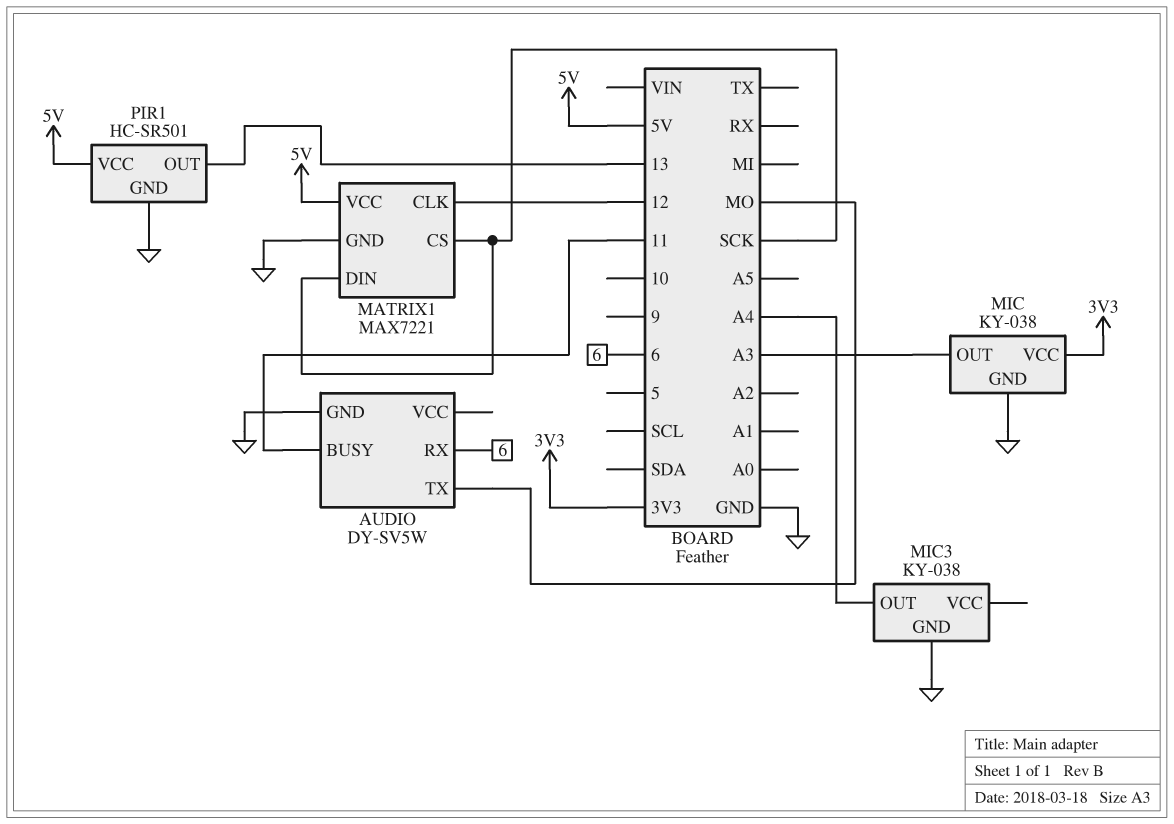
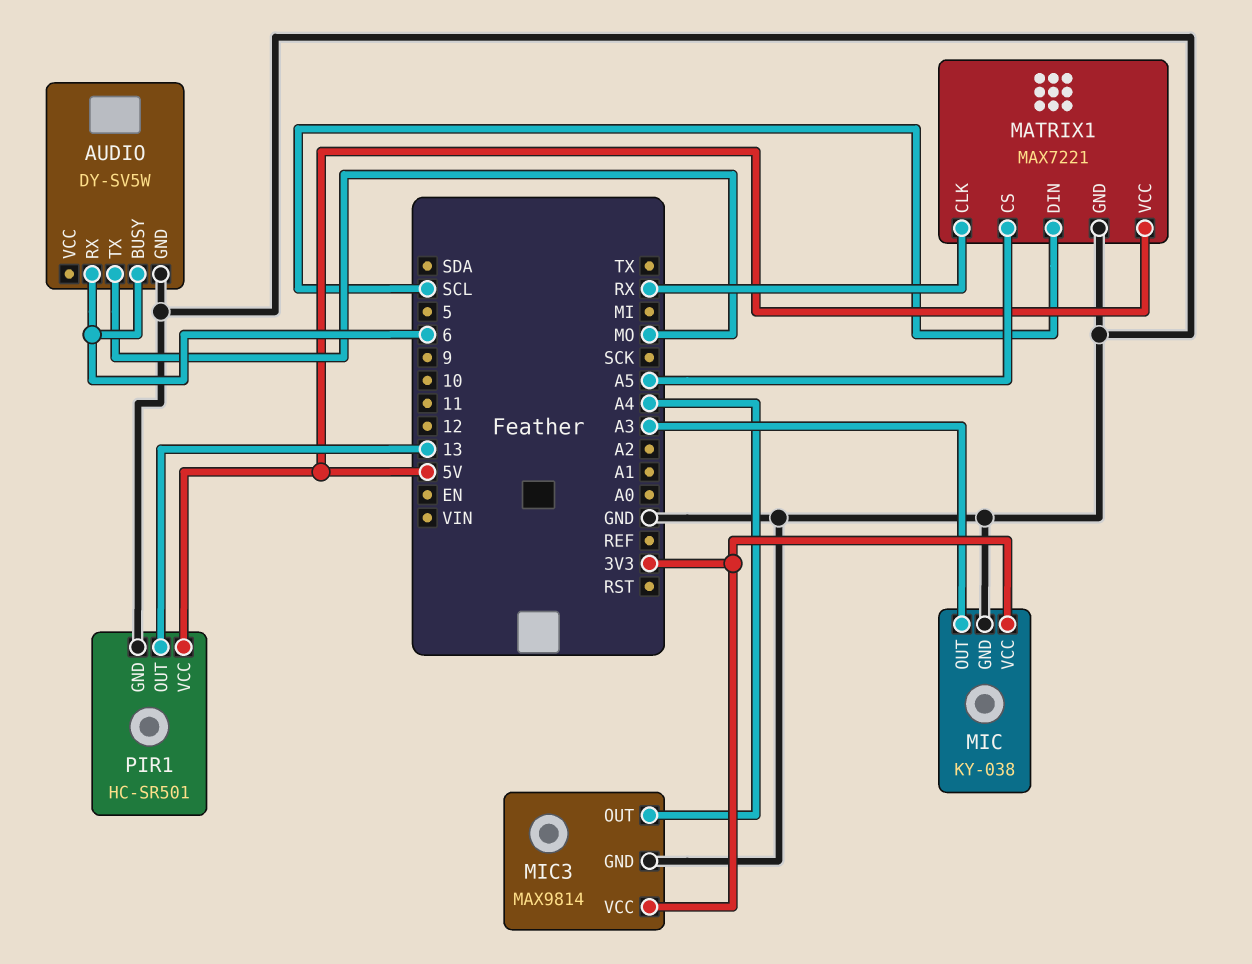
AUDIO pin BUSY: 11 -> 6
MATRIX1 pin CLK: 12 -> RX
MATRIX1 pin CS: SCK -> A5
MATRIX1 pin DIN: SCK -> SCL
MIC3: KY-038 -> MAX9814
MIC3 pin VCC: none -> 3V3

